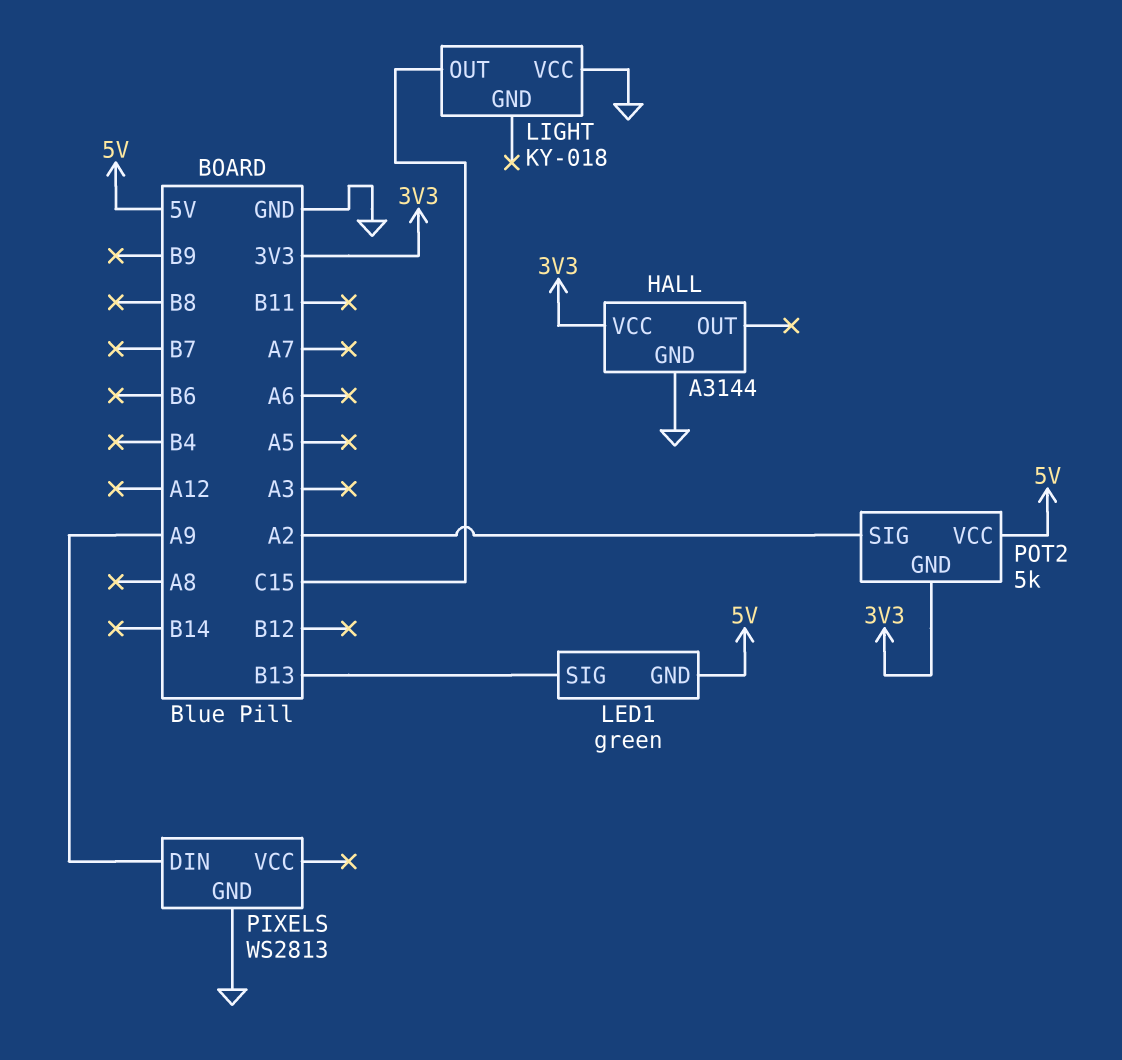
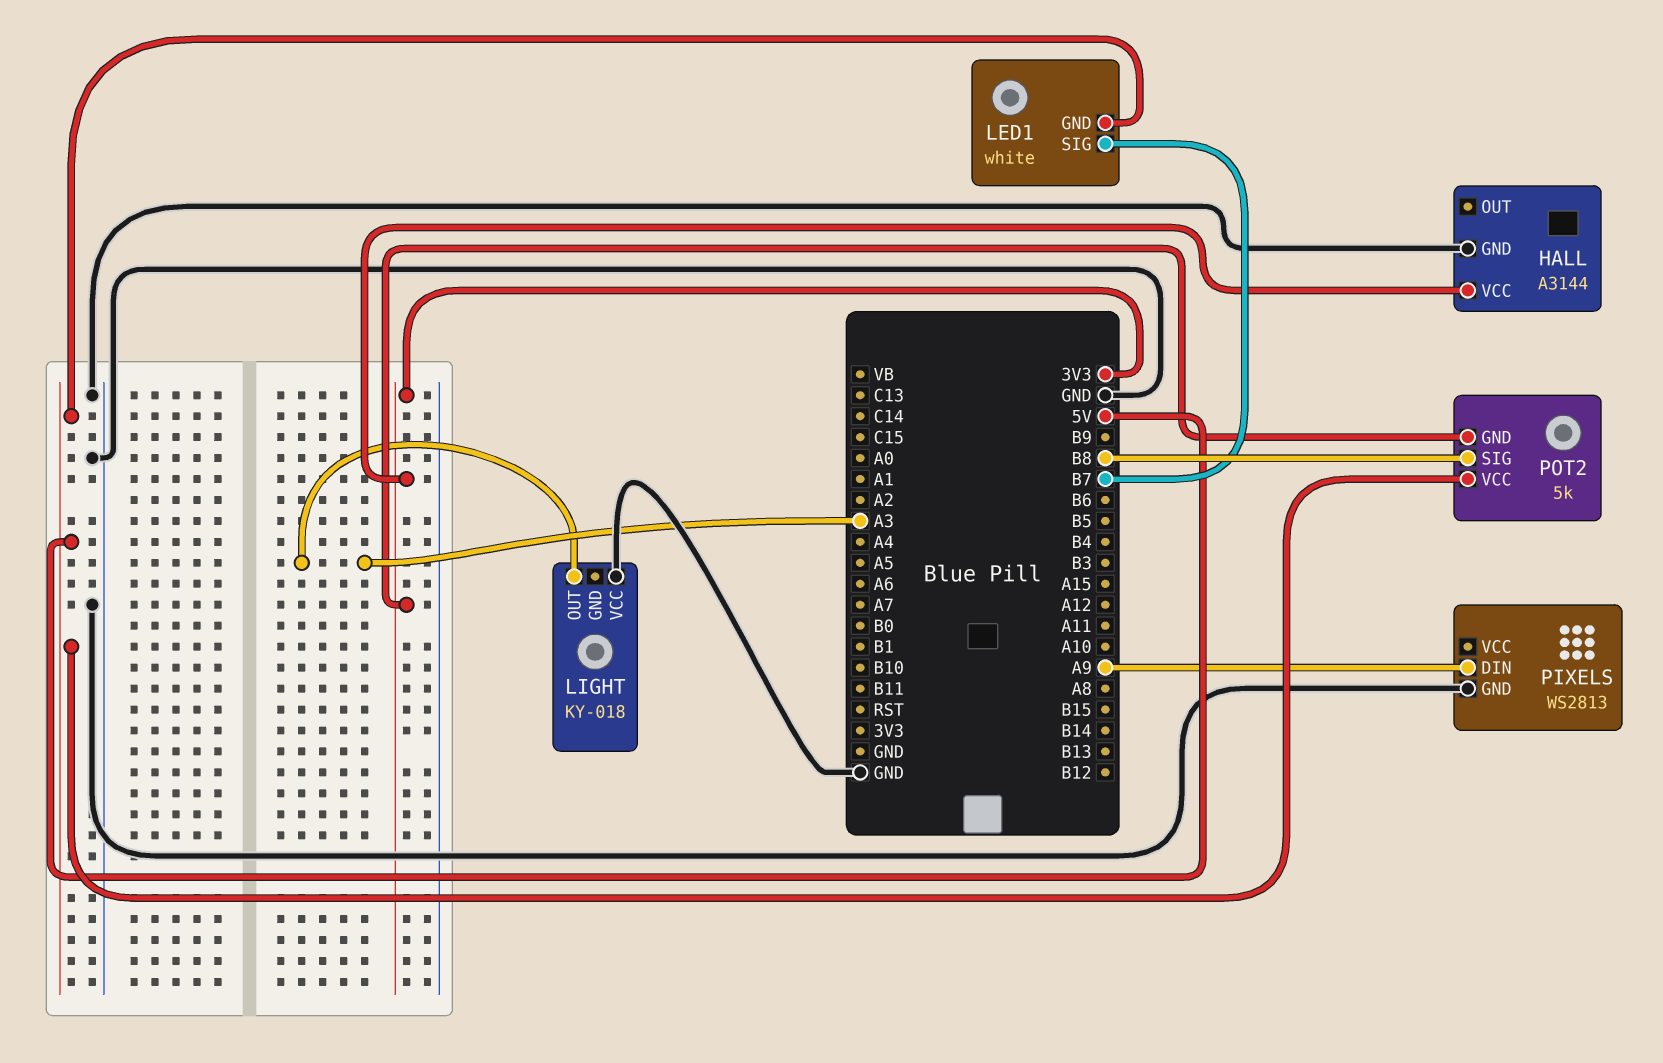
LED1: green -> white
LED1 pin SIG: B13 -> B7
LIGHT pin OUT: C15 -> A3
POT2 pin SIG: A2 -> B8

